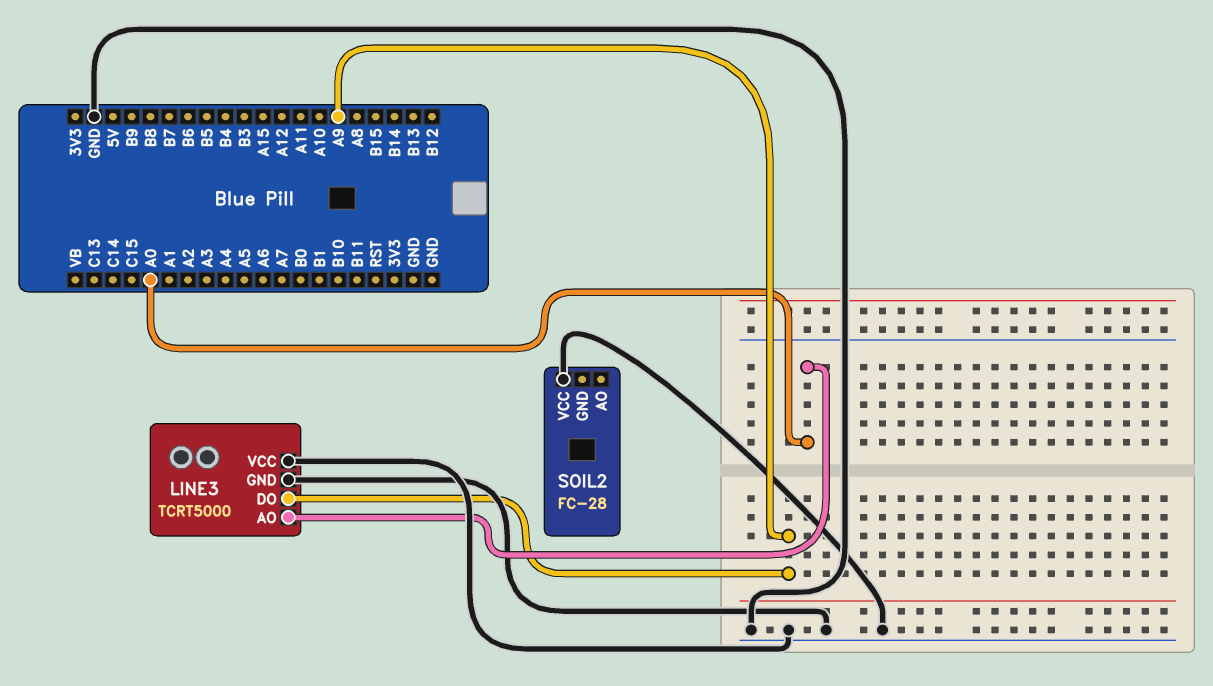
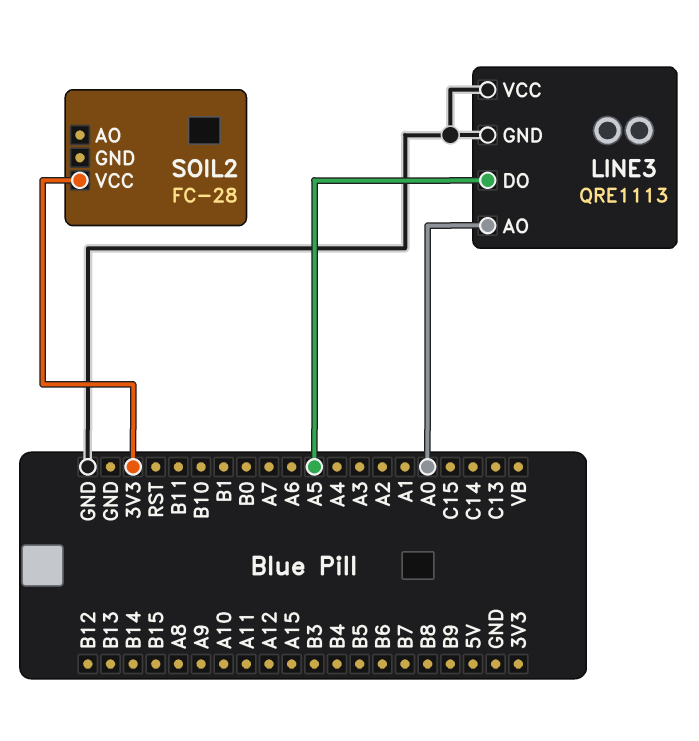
LINE3: TCRT5000 -> QRE1113
LINE3 pin DO: A9 -> A5
SOIL2 pin VCC: GND -> 3V3

